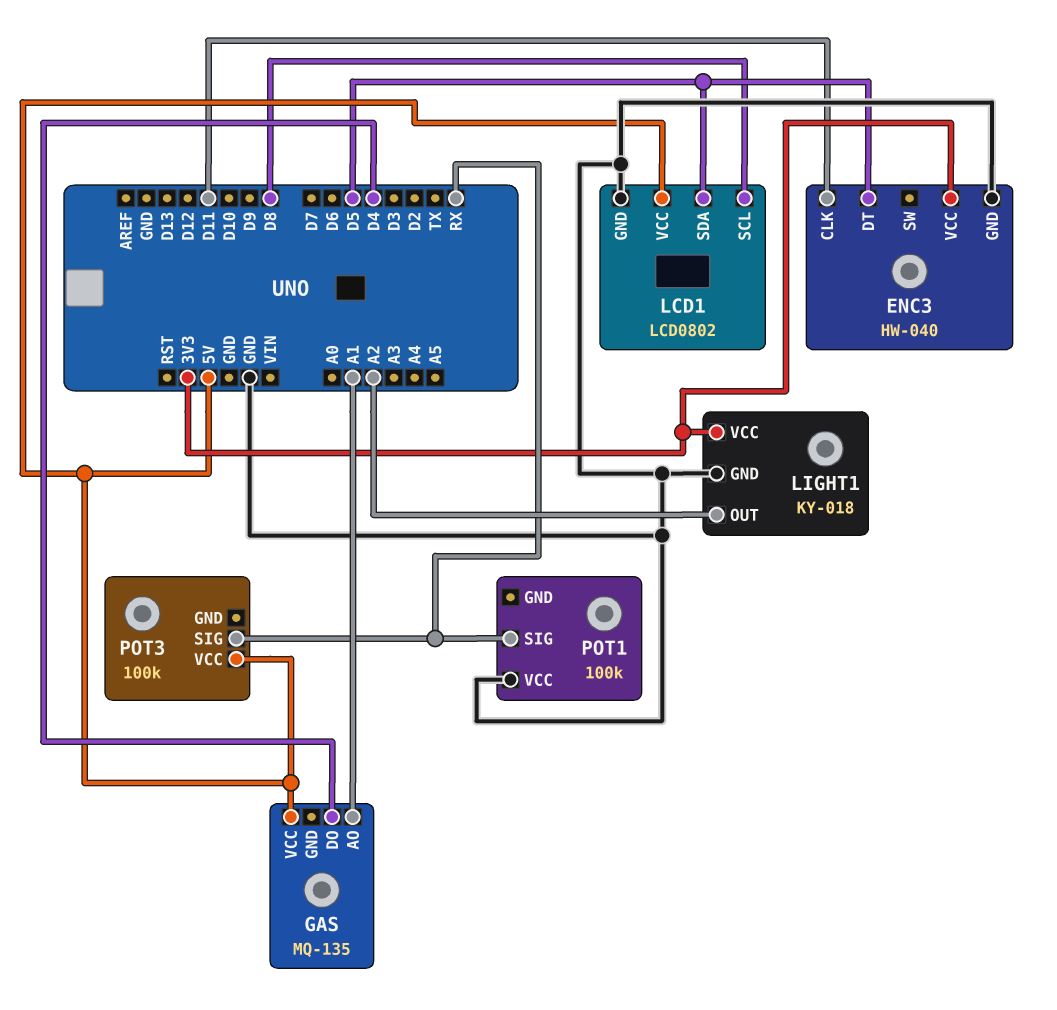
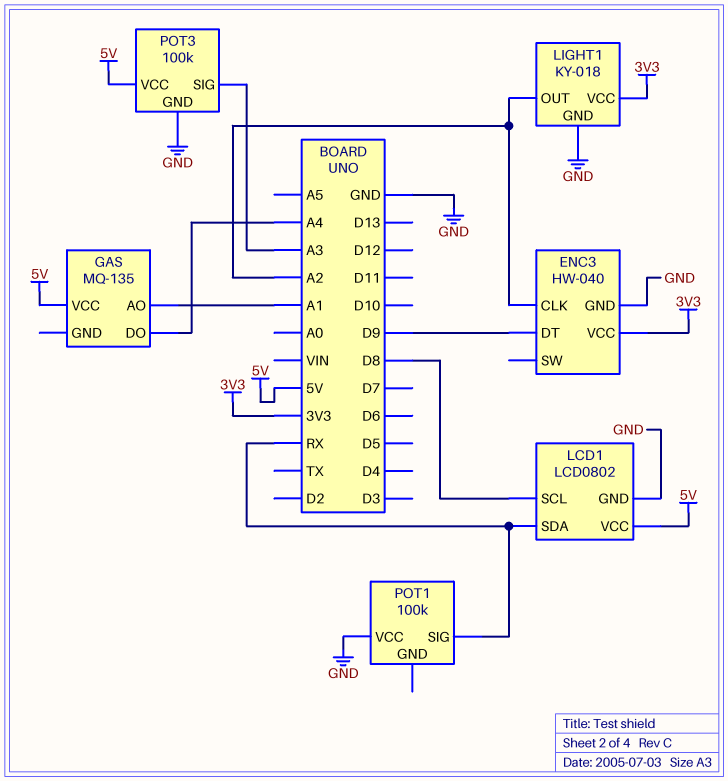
ENC3 pin CLK: D11 -> A2
ENC3 pin DT: D5 -> D9
GAS pin DO: D4 -> A4
LCD1 pin SDA: D5 -> RX
POT3 pin GND: none -> GND
POT3 pin SIG: RX -> A3

